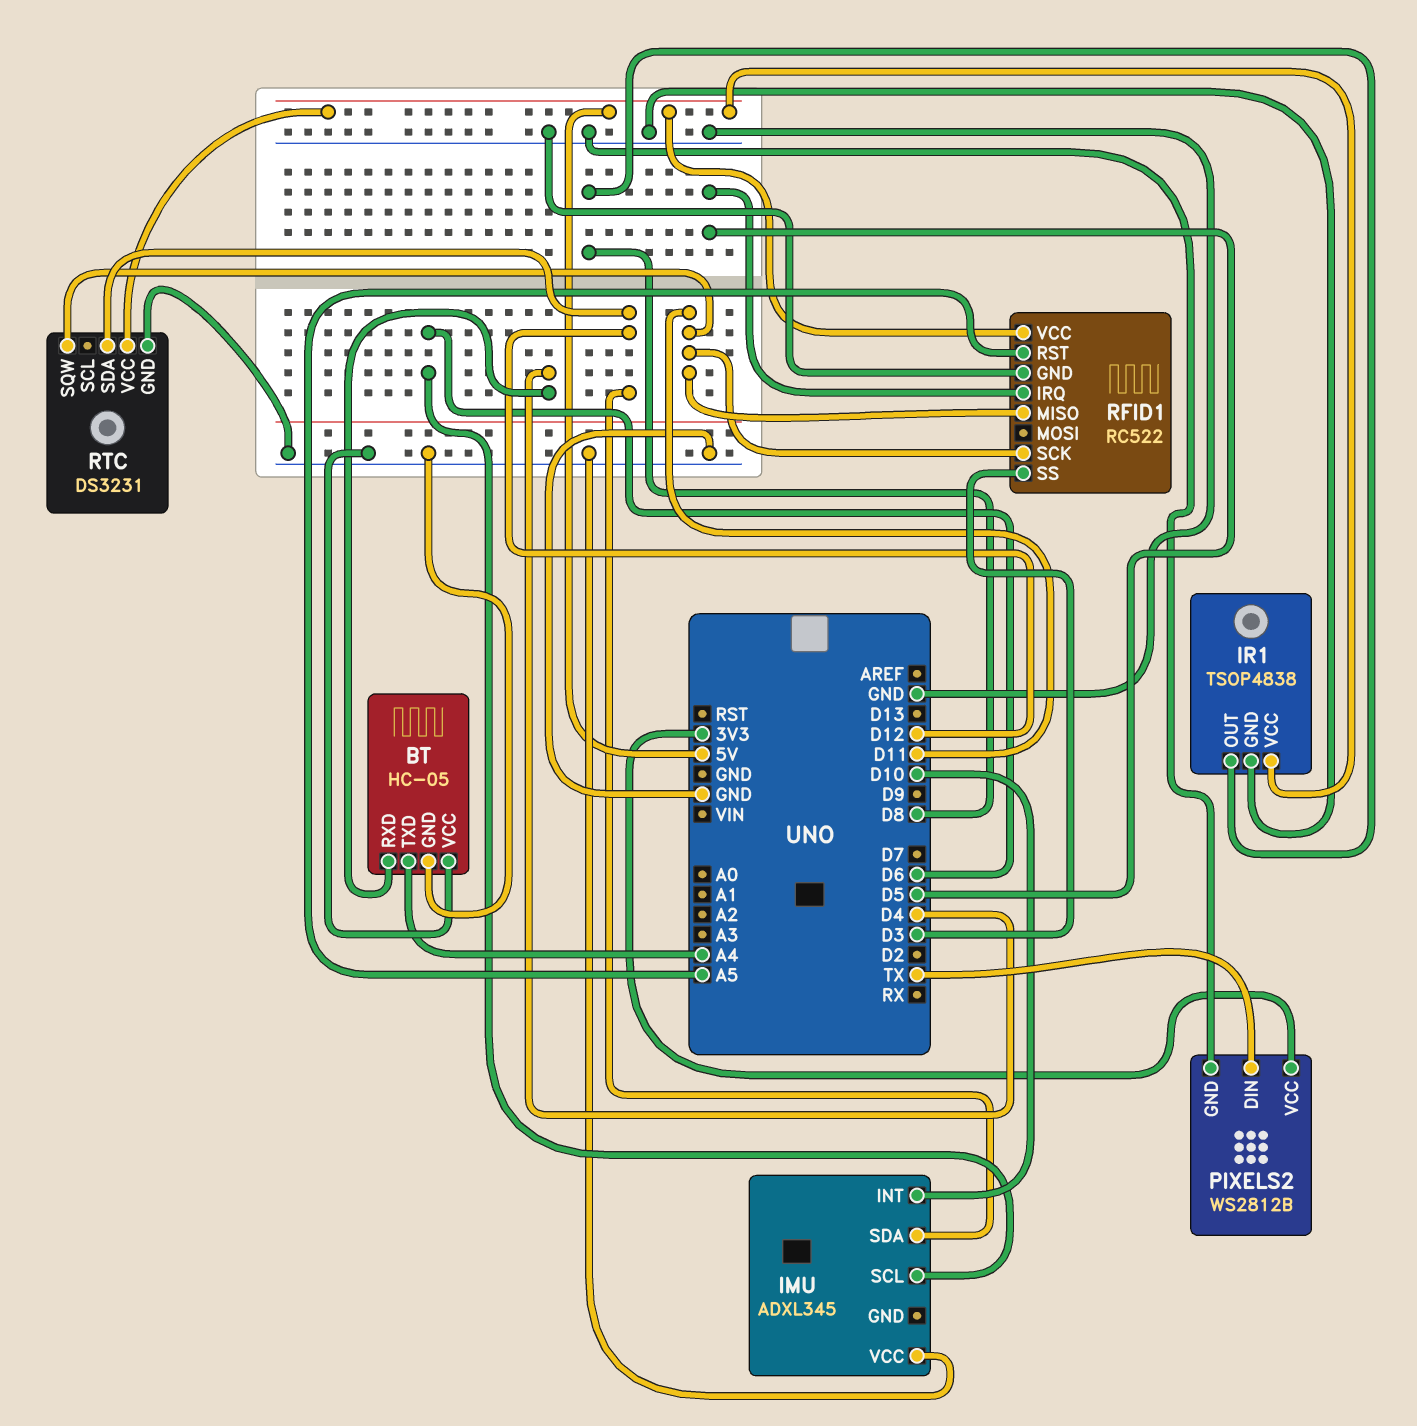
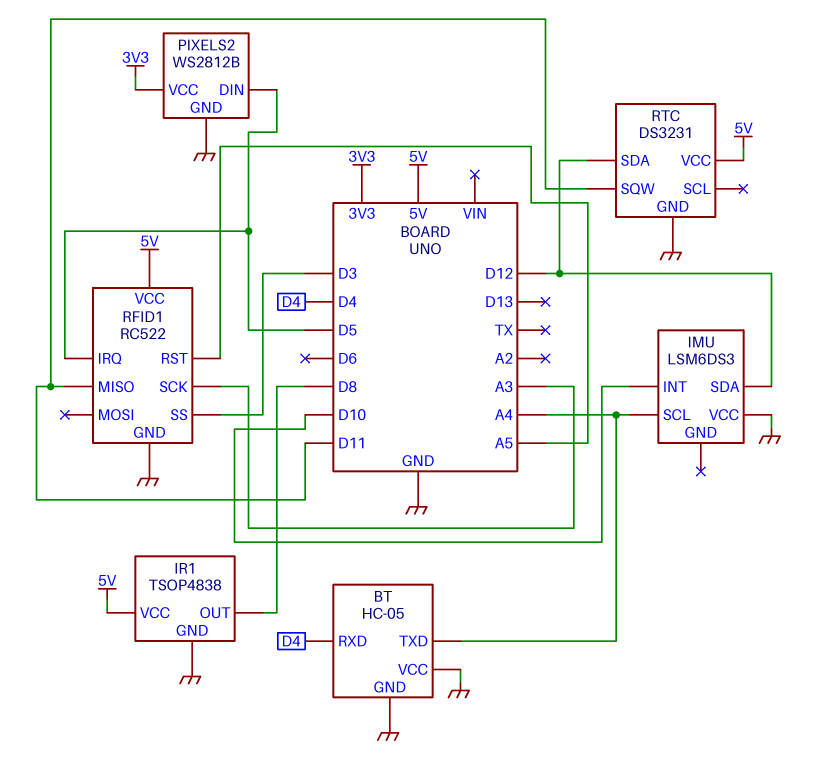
IMU: ADXL345 -> LSM6DS3
IMU pin SCL: D6 -> A4
PIXELS2 pin DIN: TX -> D5
RFID1 pin SCK: D11 -> A3

